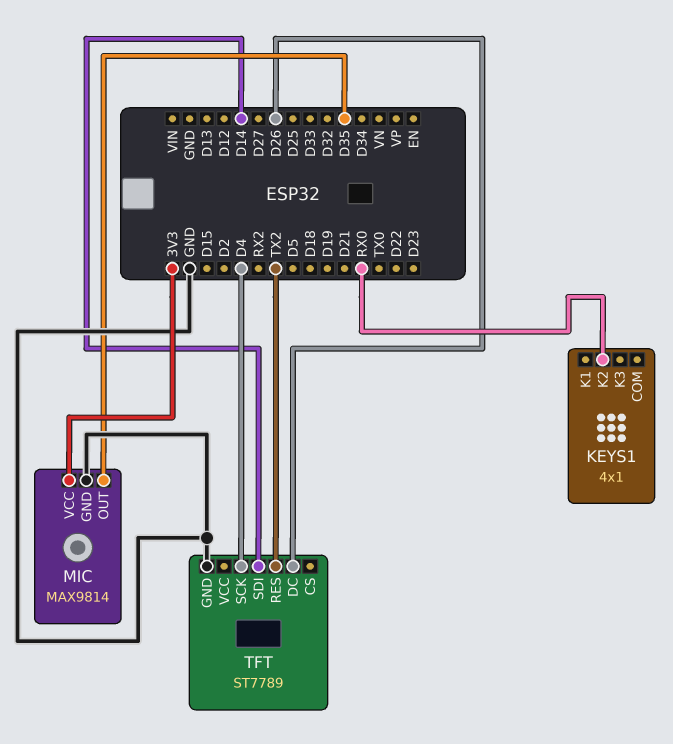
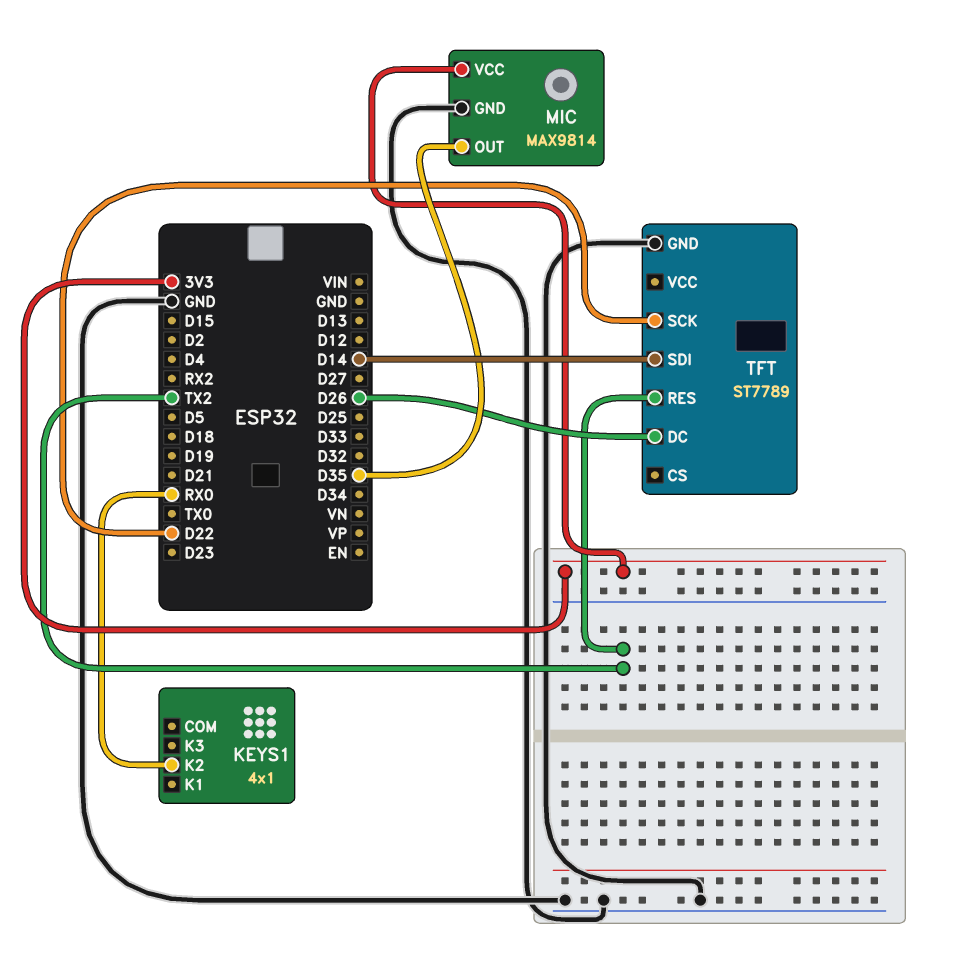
TFT pin SCK: D4 -> D22

